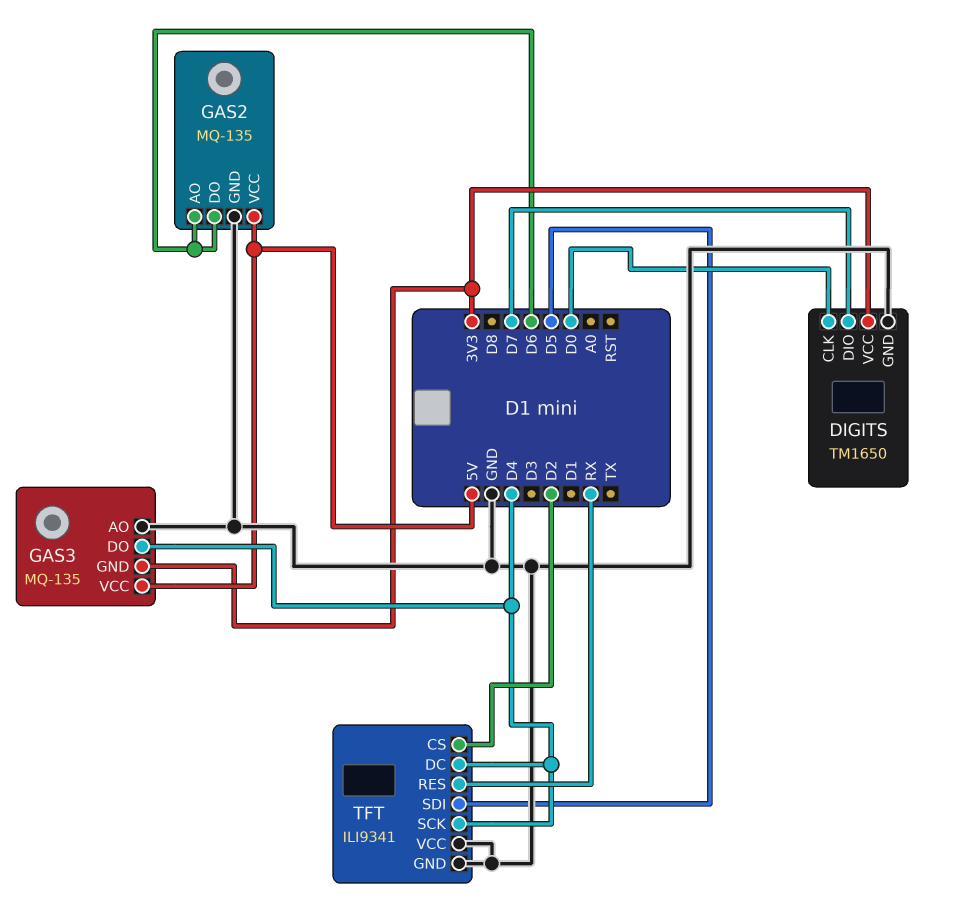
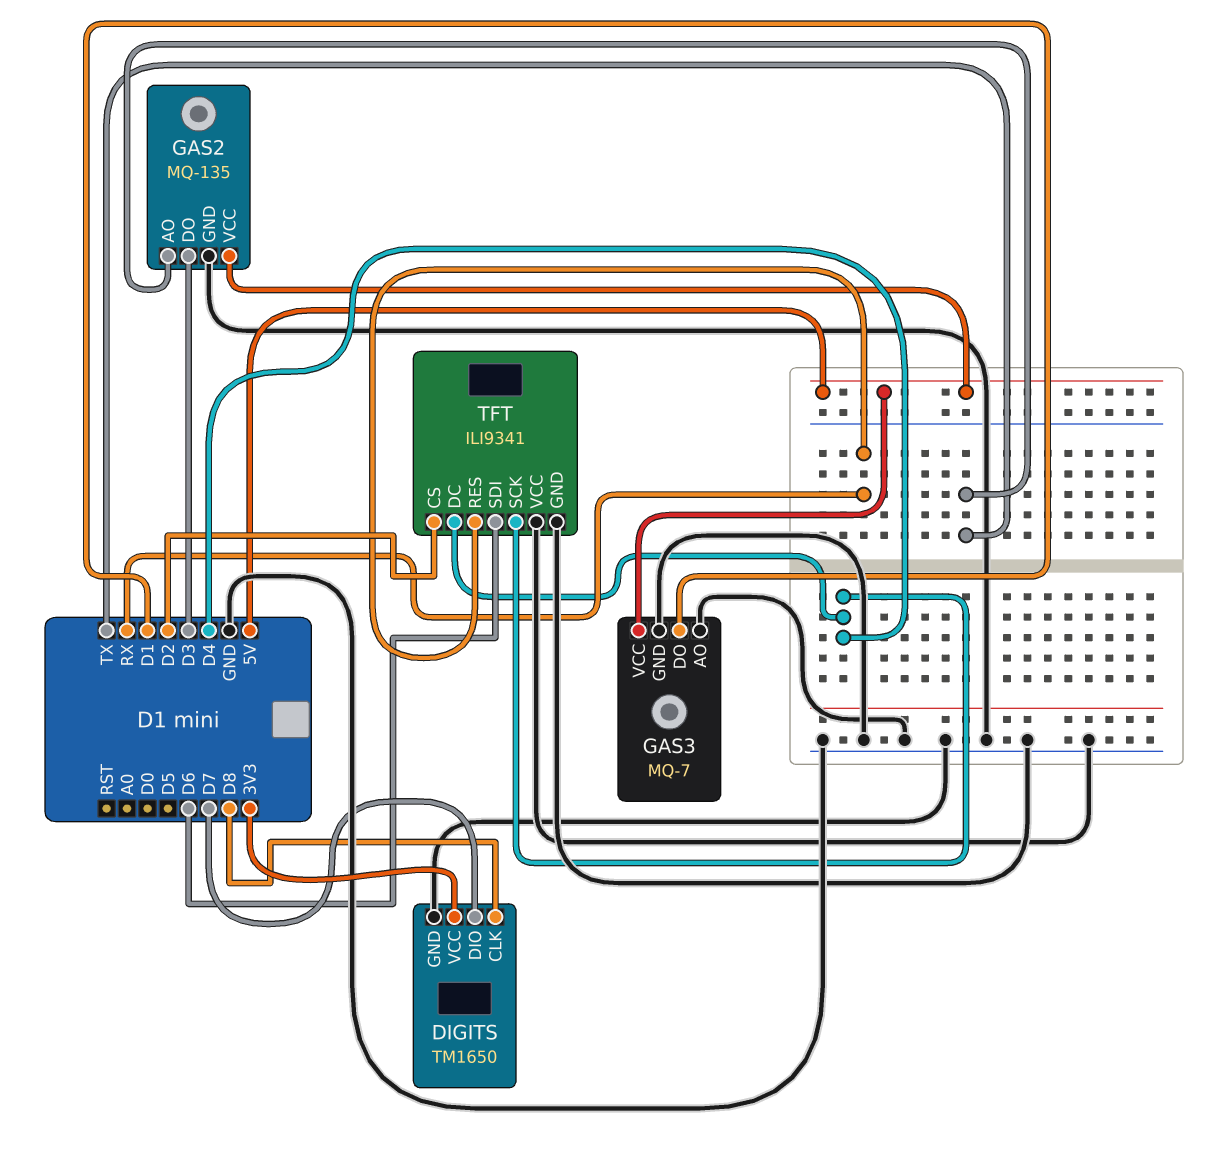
DIGITS pin CLK: D0 -> D8
GAS2 pin AO: D6 -> TX
GAS2 pin DO: D6 -> D3
GAS3: MQ-135 -> MQ-7
GAS3 pin DO: D4 -> D1
GAS3 pin GND: 3V3 -> GND
TFT pin SDI: D5 -> D6

